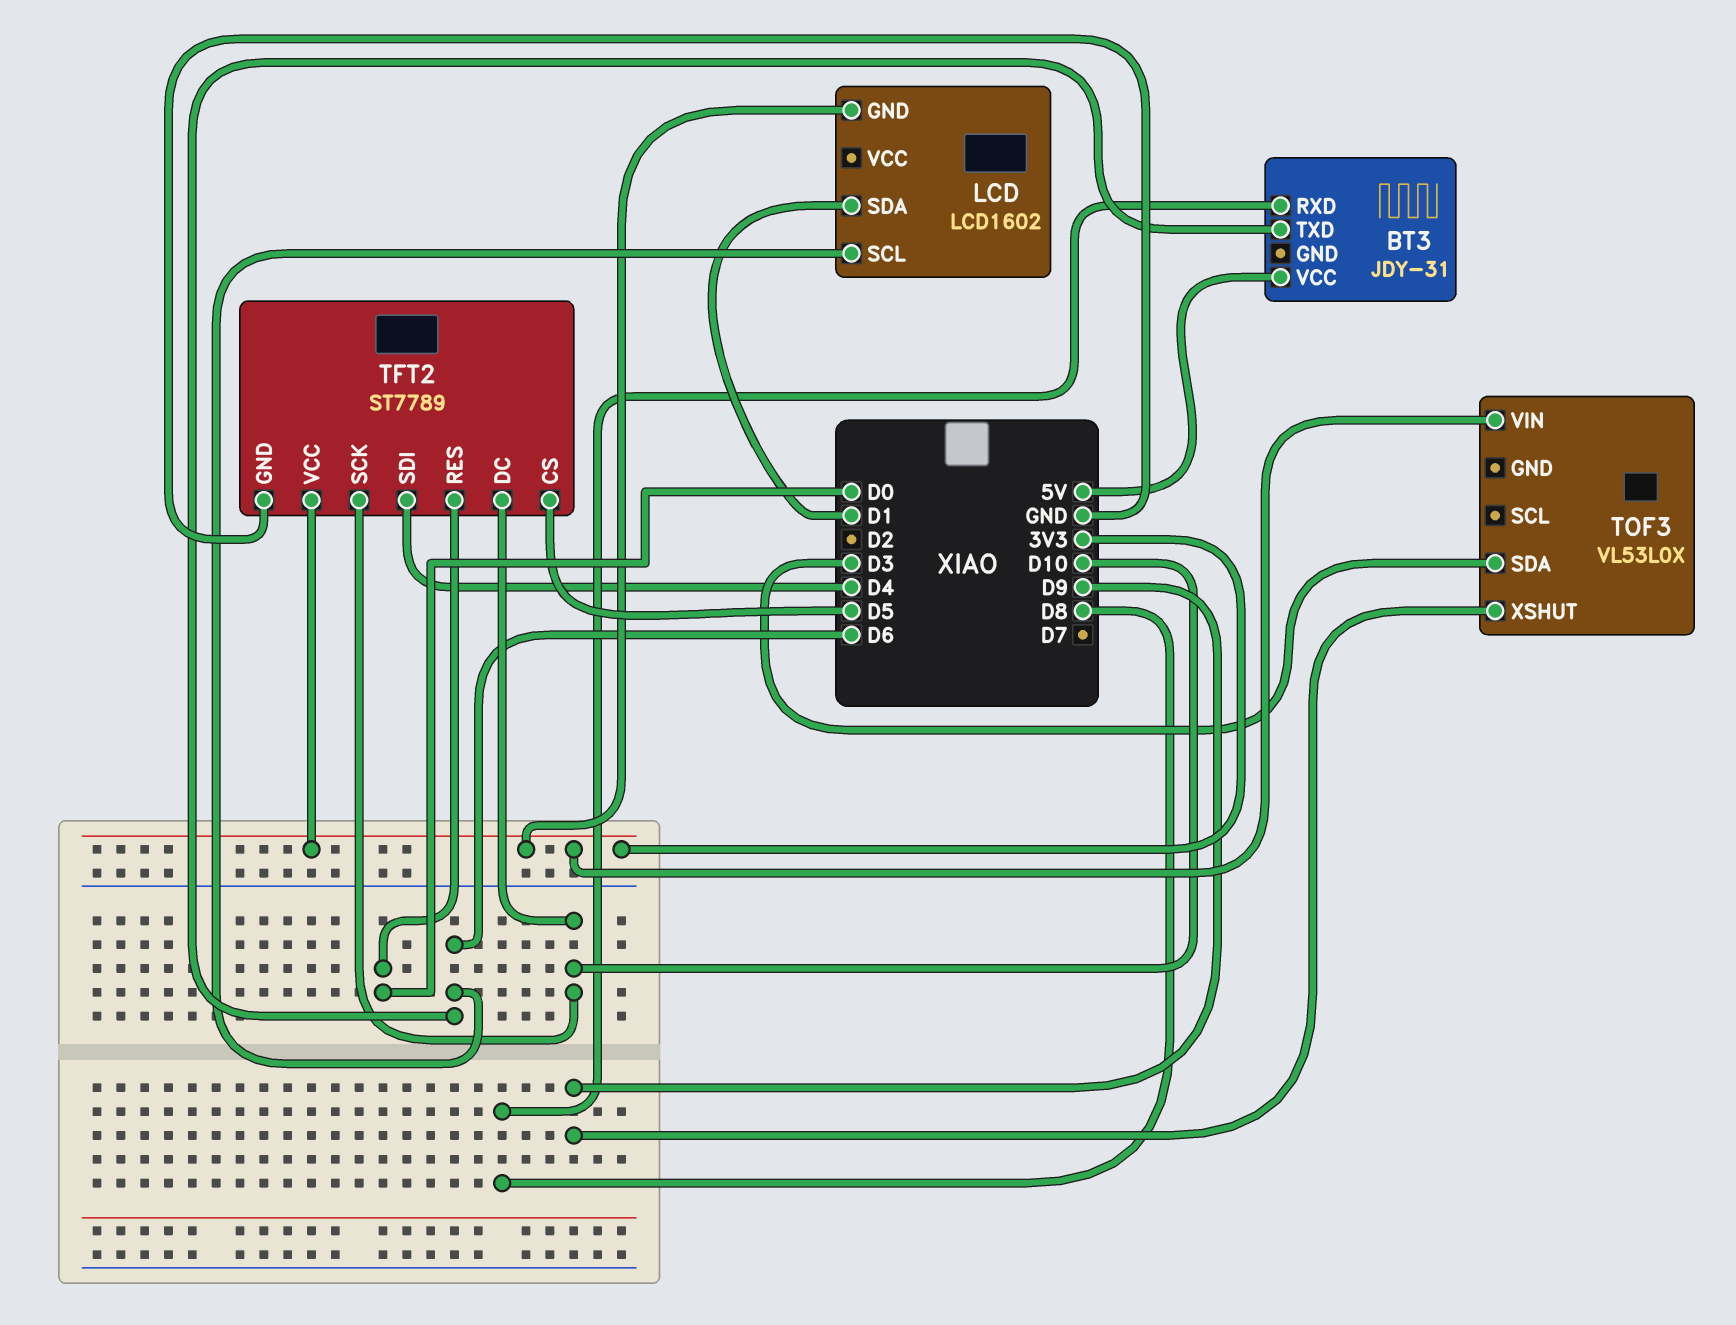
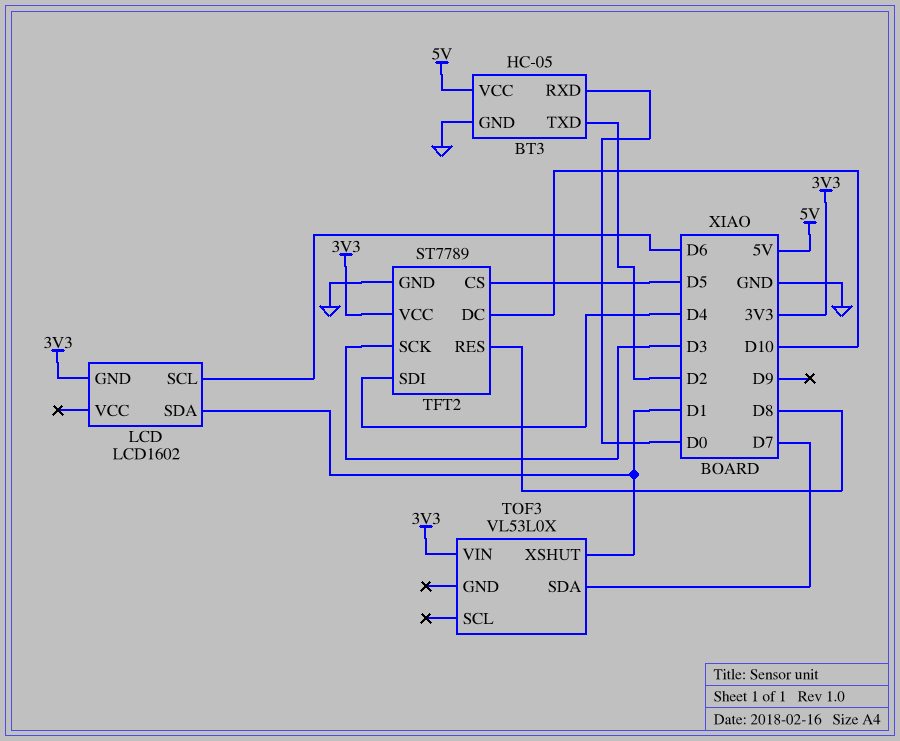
BT3: JDY-31 -> HC-05
BT3 pin GND: none -> GND
BT3 pin RXD: D8 -> D0
BT3 pin TXD: D6 -> D2
TFT2 pin RES: D0 -> D8
TFT2 pin SCK: D10 -> D3
TOF3 pin SDA: D3 -> D7
TOF3 pin XSHUT: D9 -> D1

